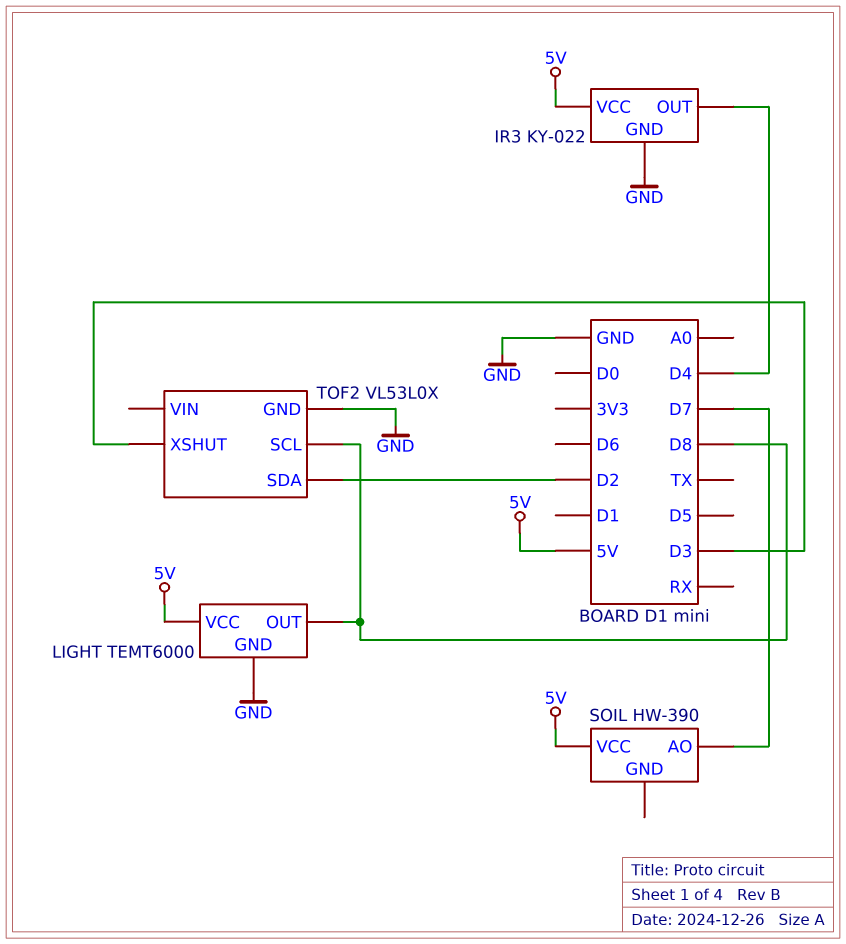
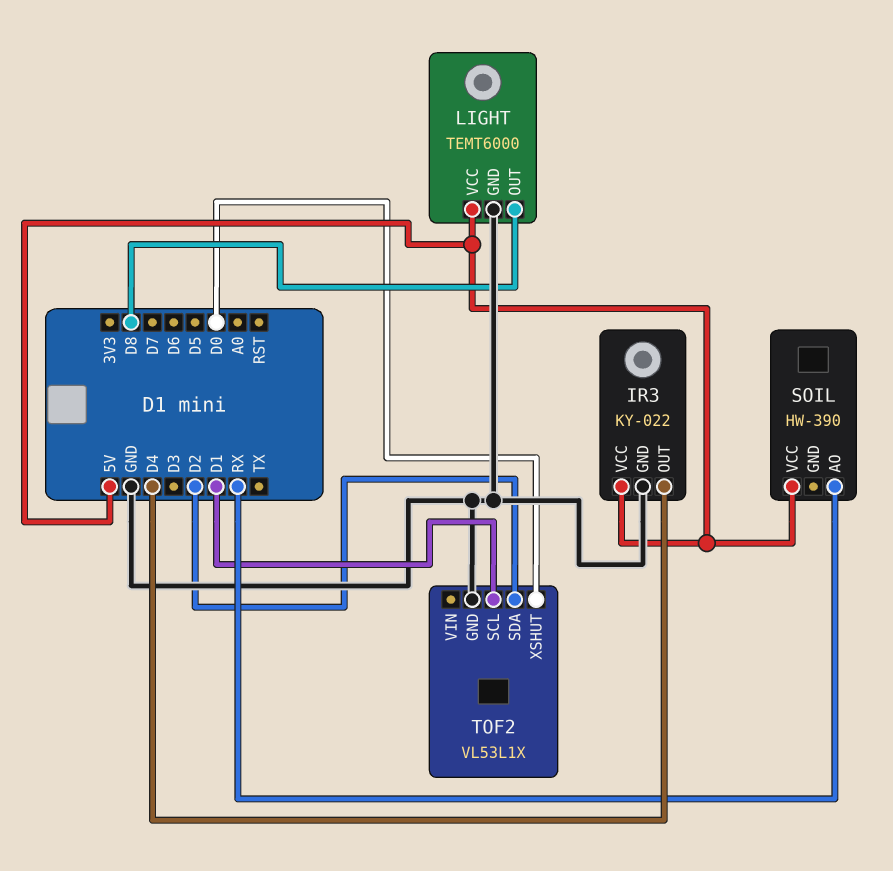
SOIL pin AO: D7 -> RX
TOF2: VL53L0X -> VL53L1X
TOF2 pin SCL: D8 -> D1
TOF2 pin XSHUT: D3 -> D0

